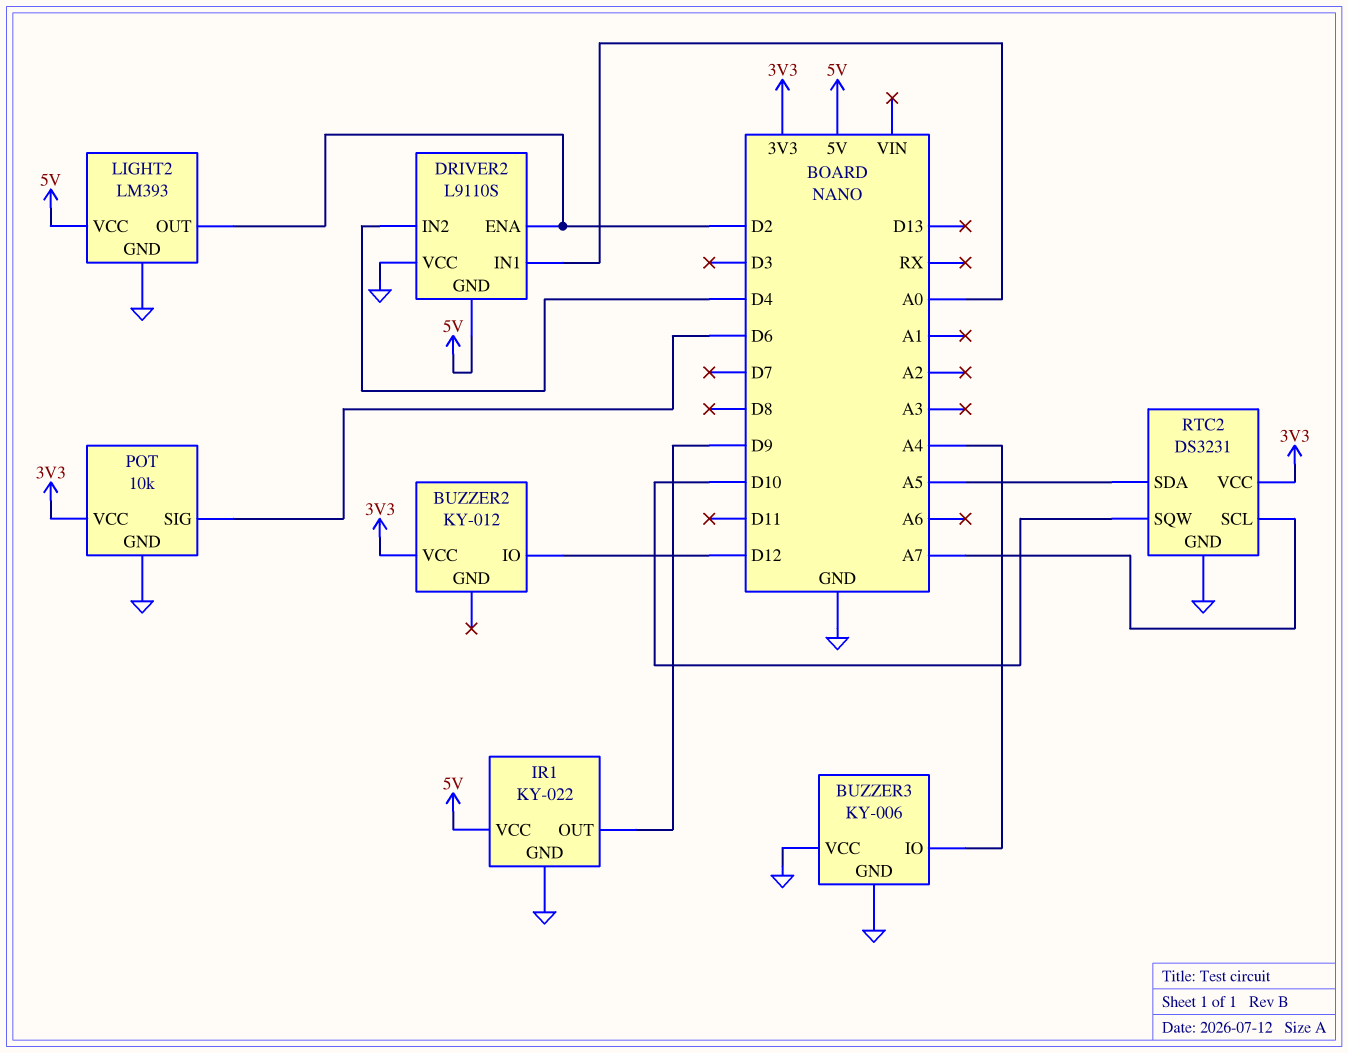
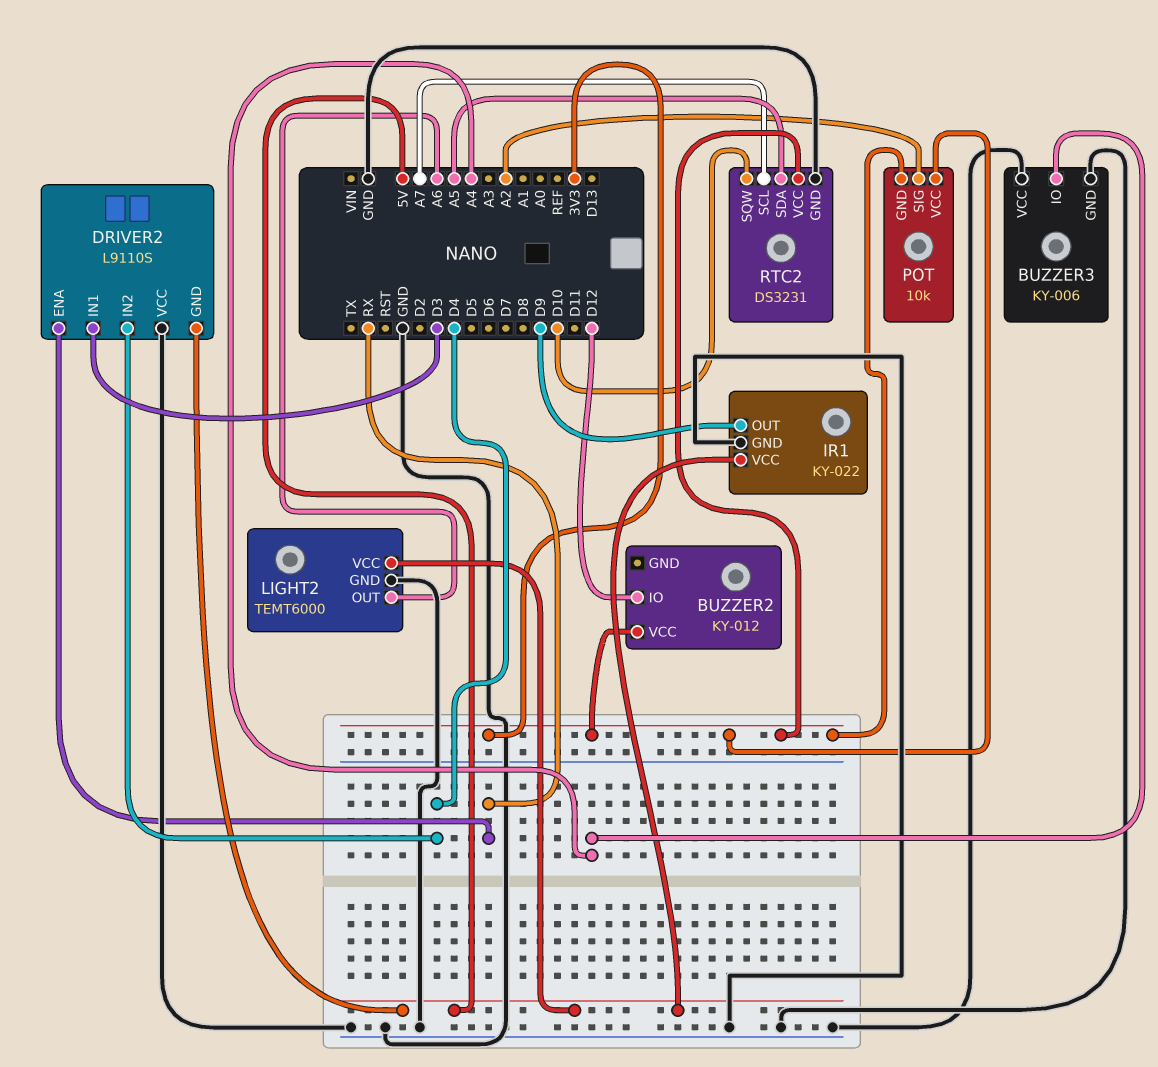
DRIVER2 pin ENA: D2 -> RX
DRIVER2 pin IN1: A0 -> D3
LIGHT2: LM393 -> TEMT6000
LIGHT2 pin OUT: D2 -> A6
POT pin GND: GND -> 3V3
POT pin SIG: D6 -> A2

